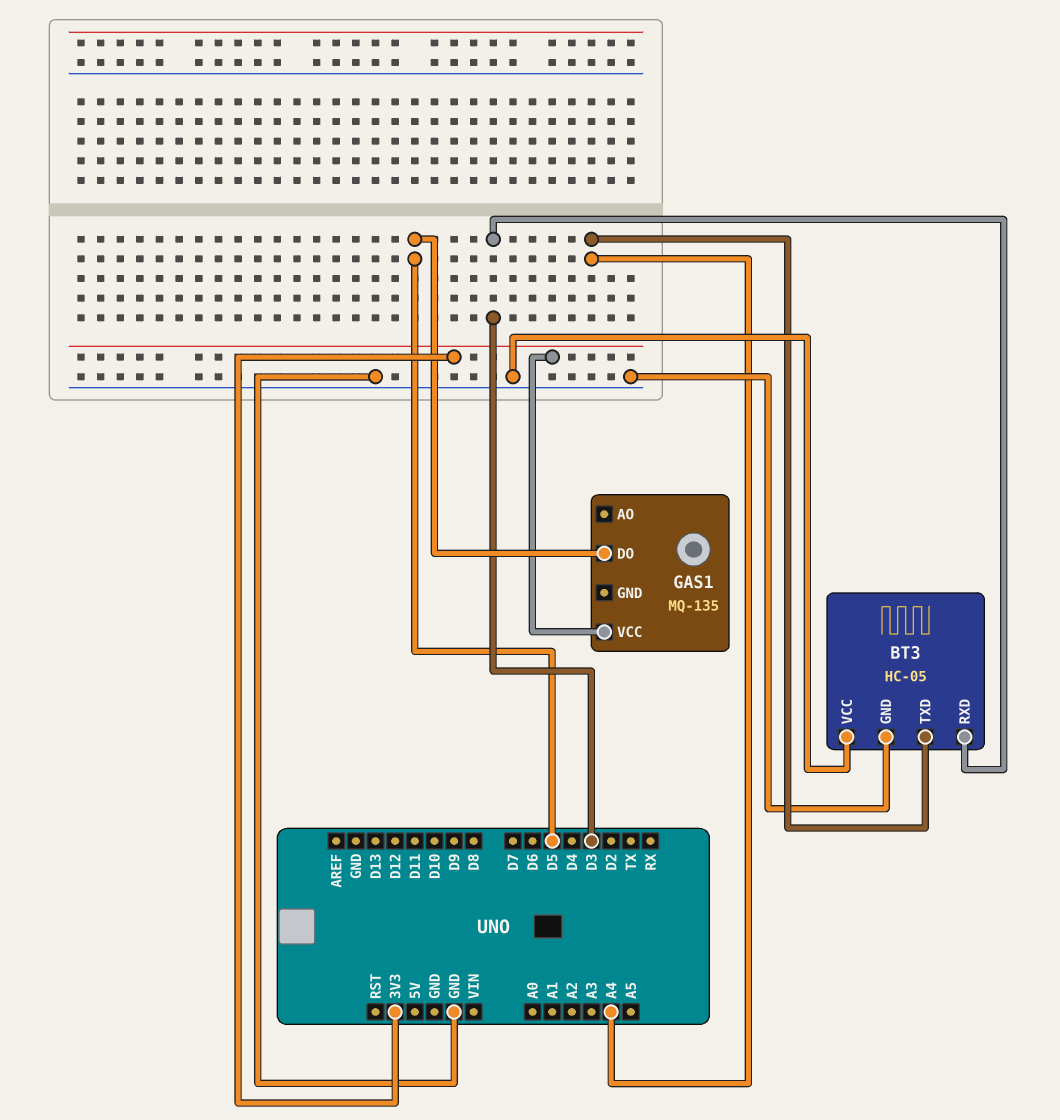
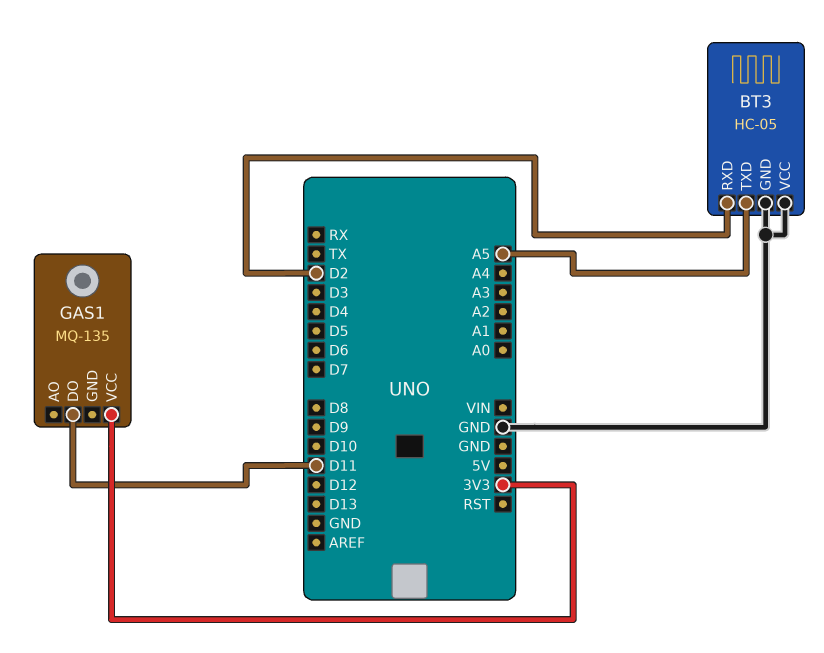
BT3 pin RXD: D3 -> D2
BT3 pin TXD: A4 -> A5
GAS1 pin DO: D5 -> D11

